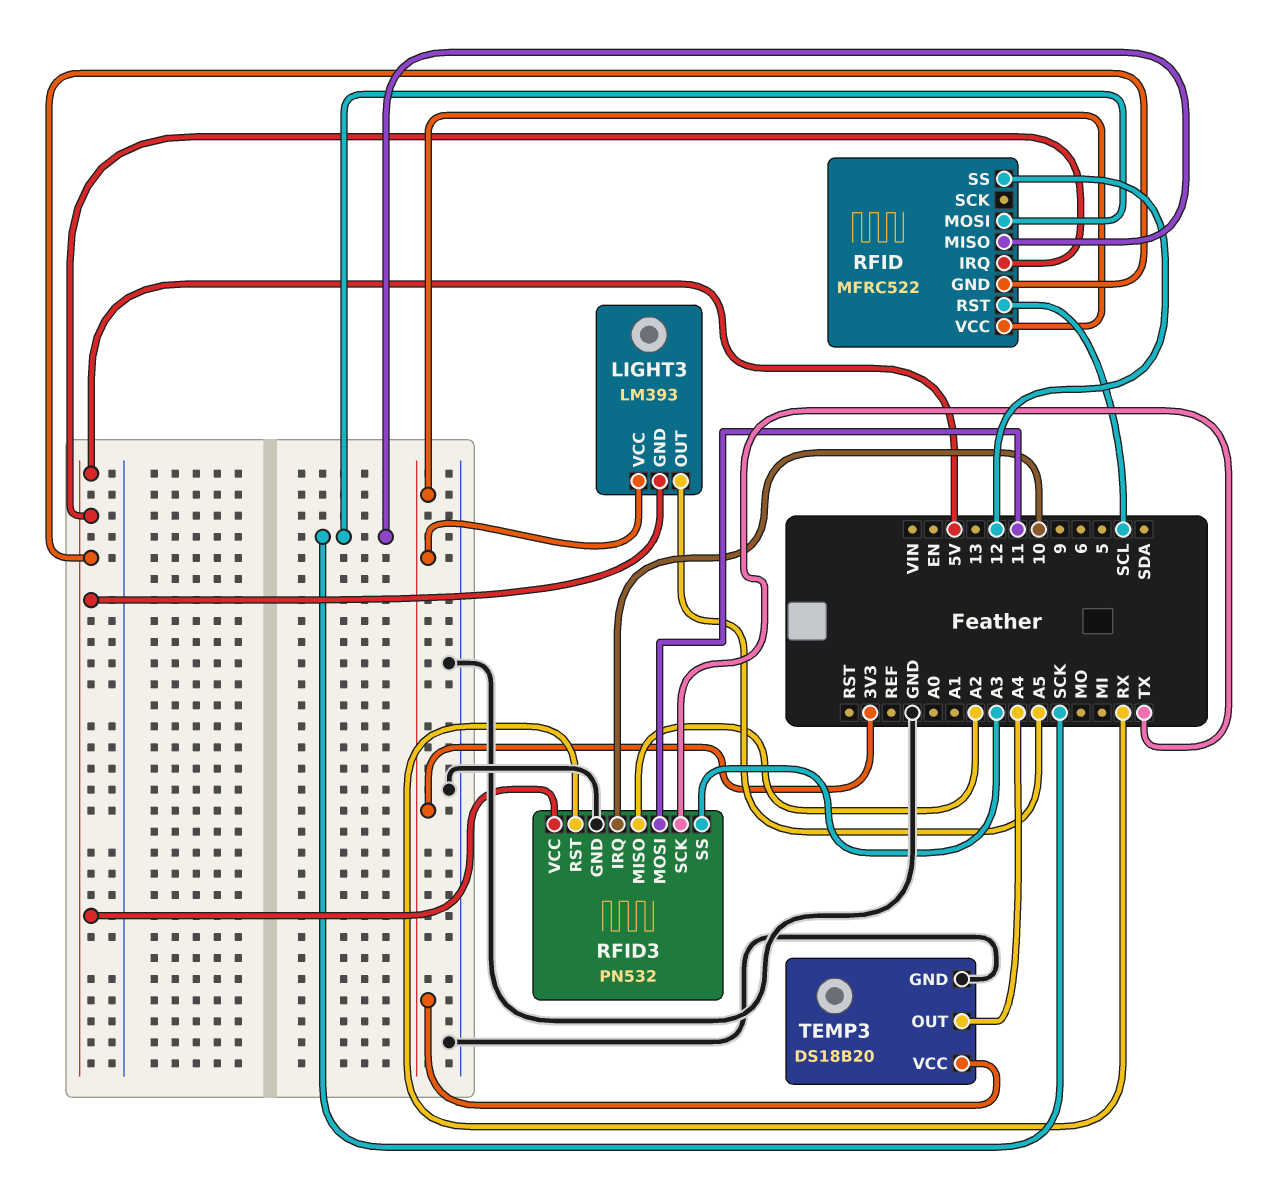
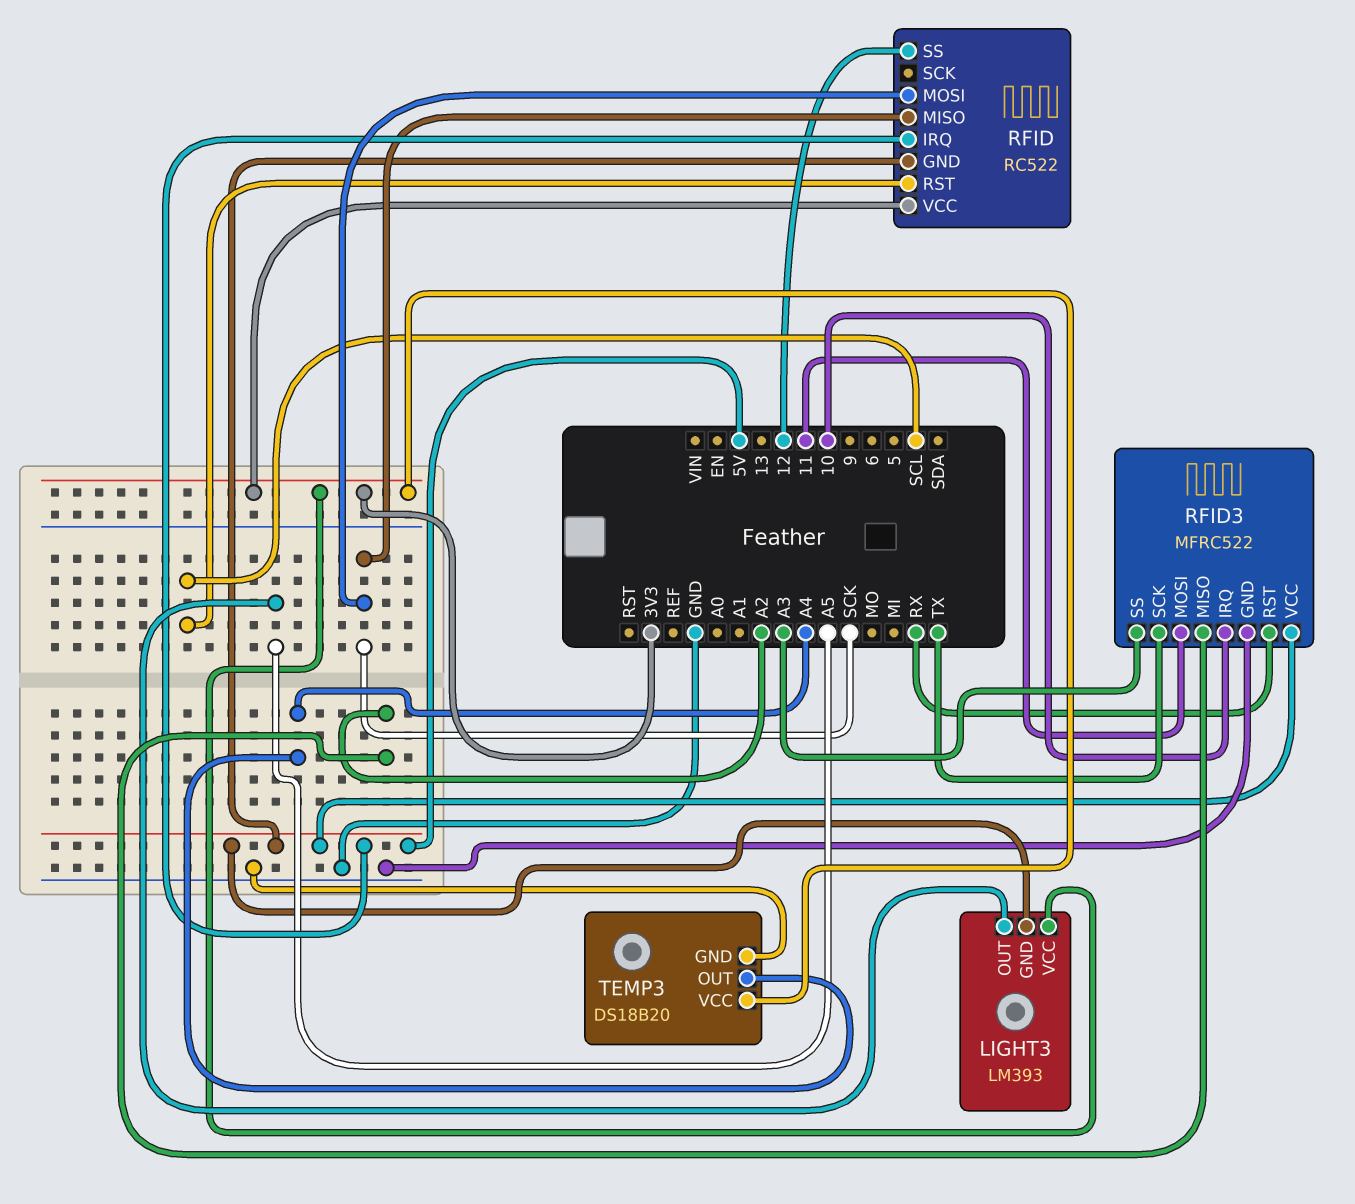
RFID: MFRC522 -> RC522
RFID3: PN532 -> MFRC522

